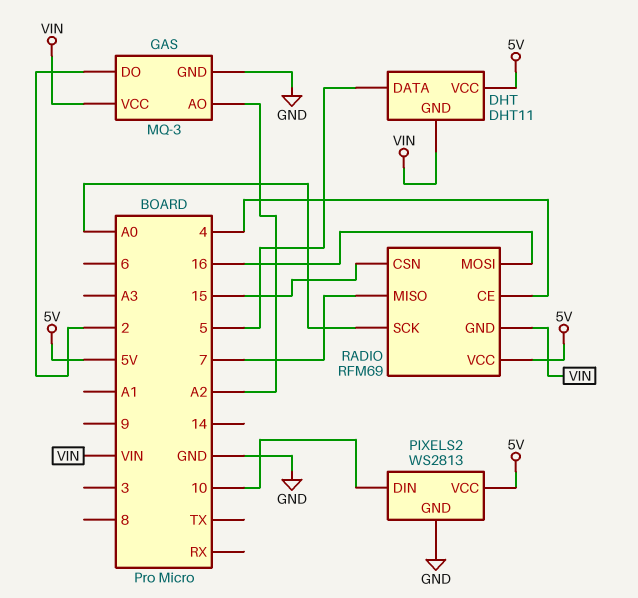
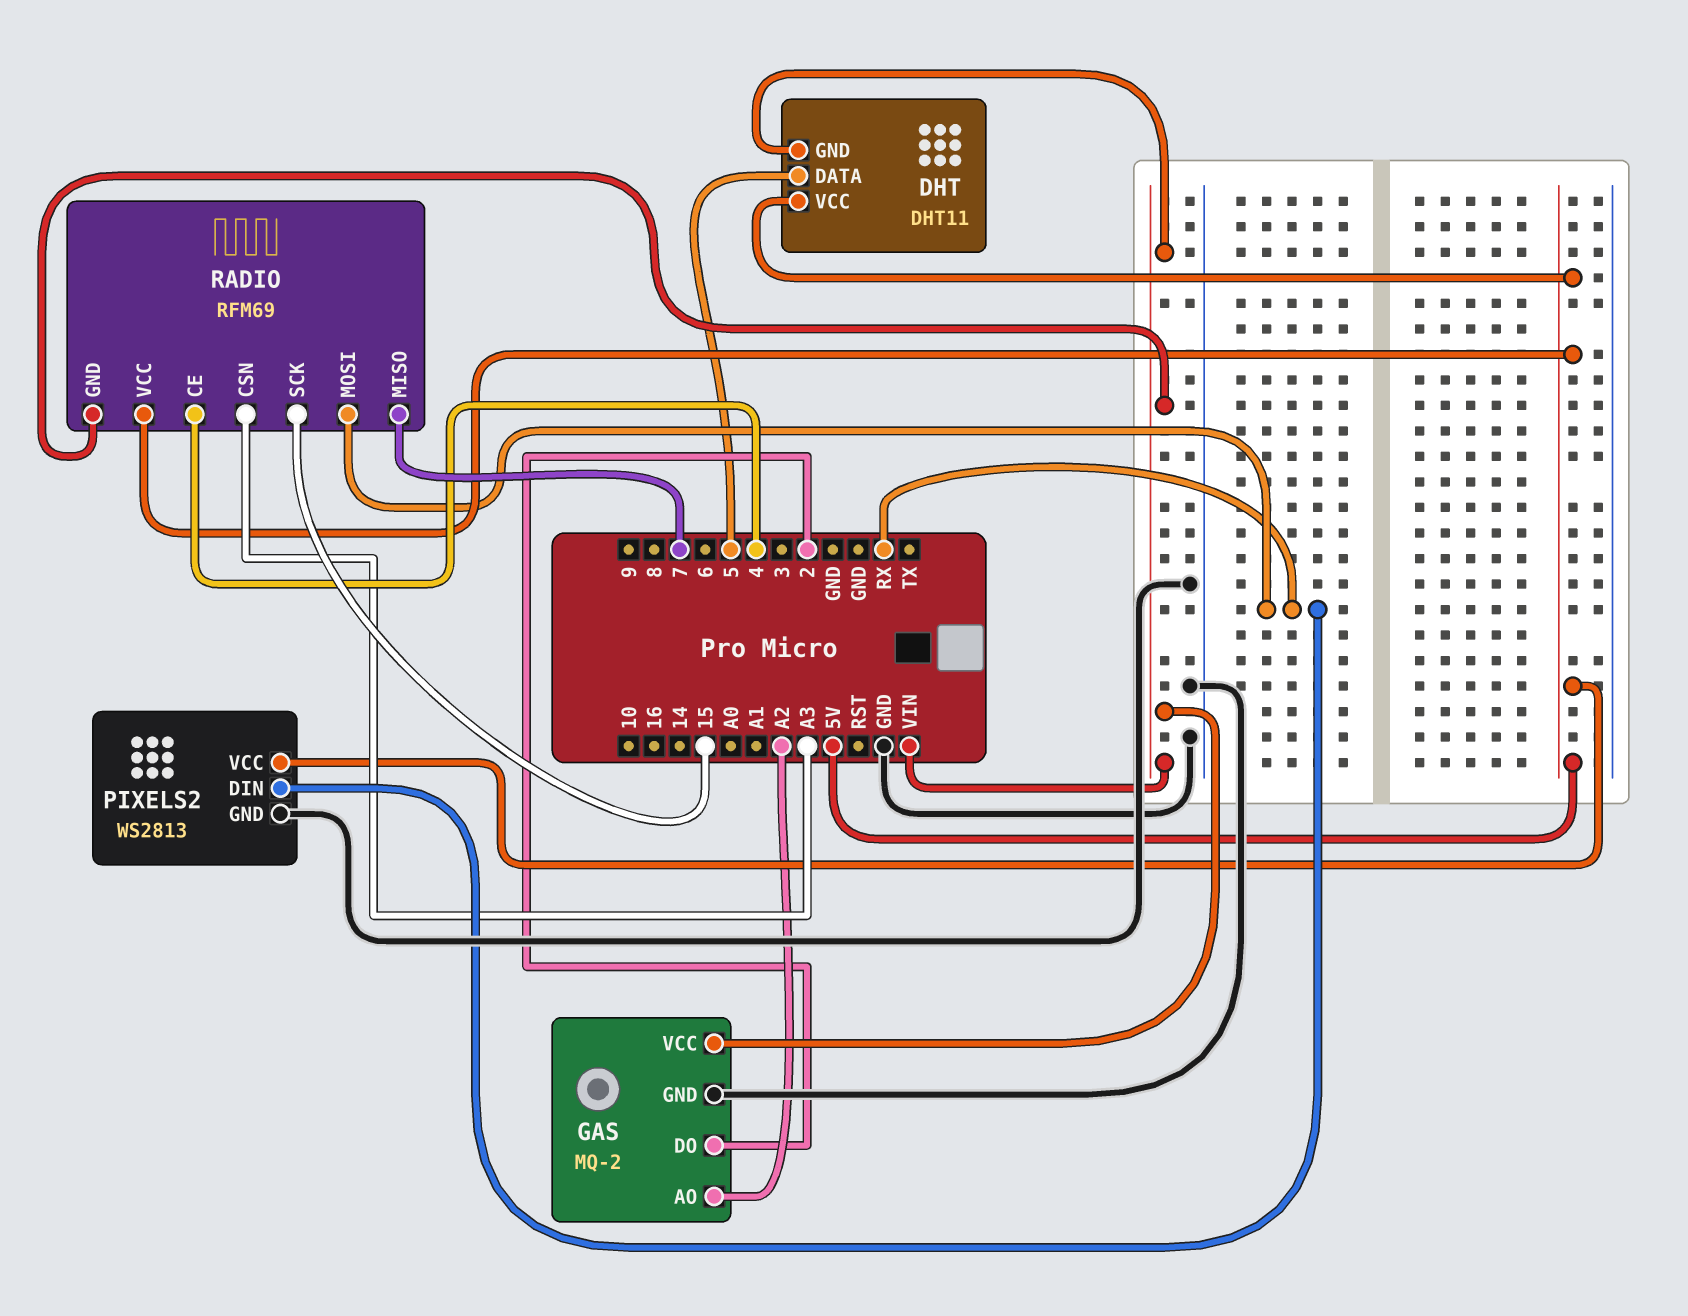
GAS: MQ-3 -> MQ-2
PIXELS2 pin DIN: 10 -> RX
RADIO pin CSN: 15 -> A3
RADIO pin MOSI: 16 -> RX
RADIO pin SCK: A0 -> 15

